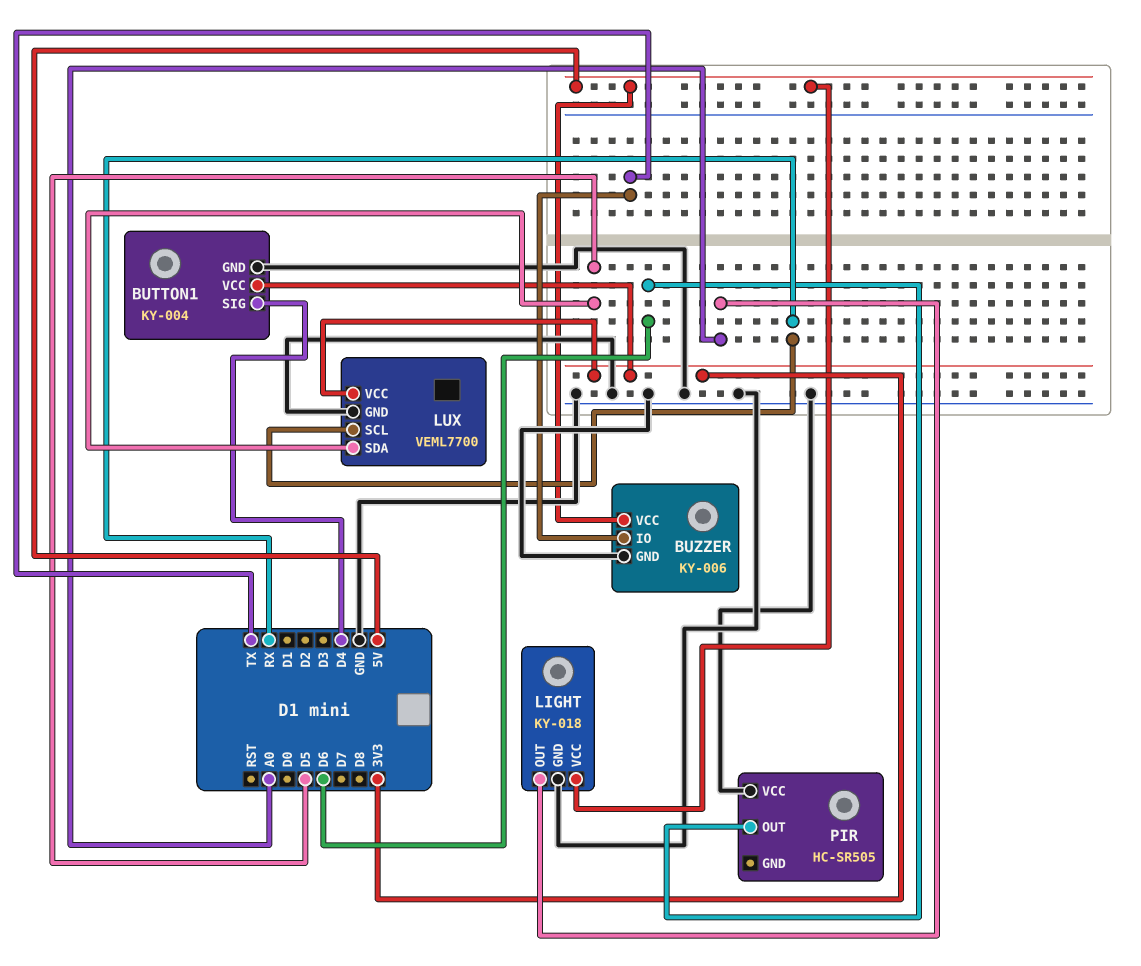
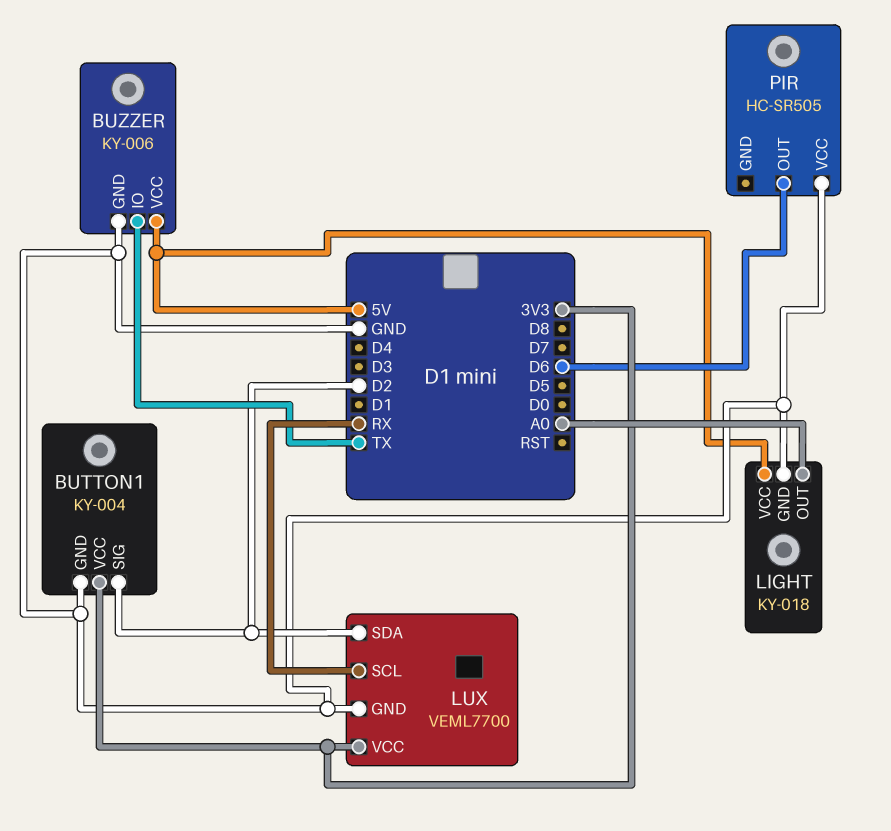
BUTTON1 pin SIG: D4 -> D2
LUX pin SDA: D5 -> D2

